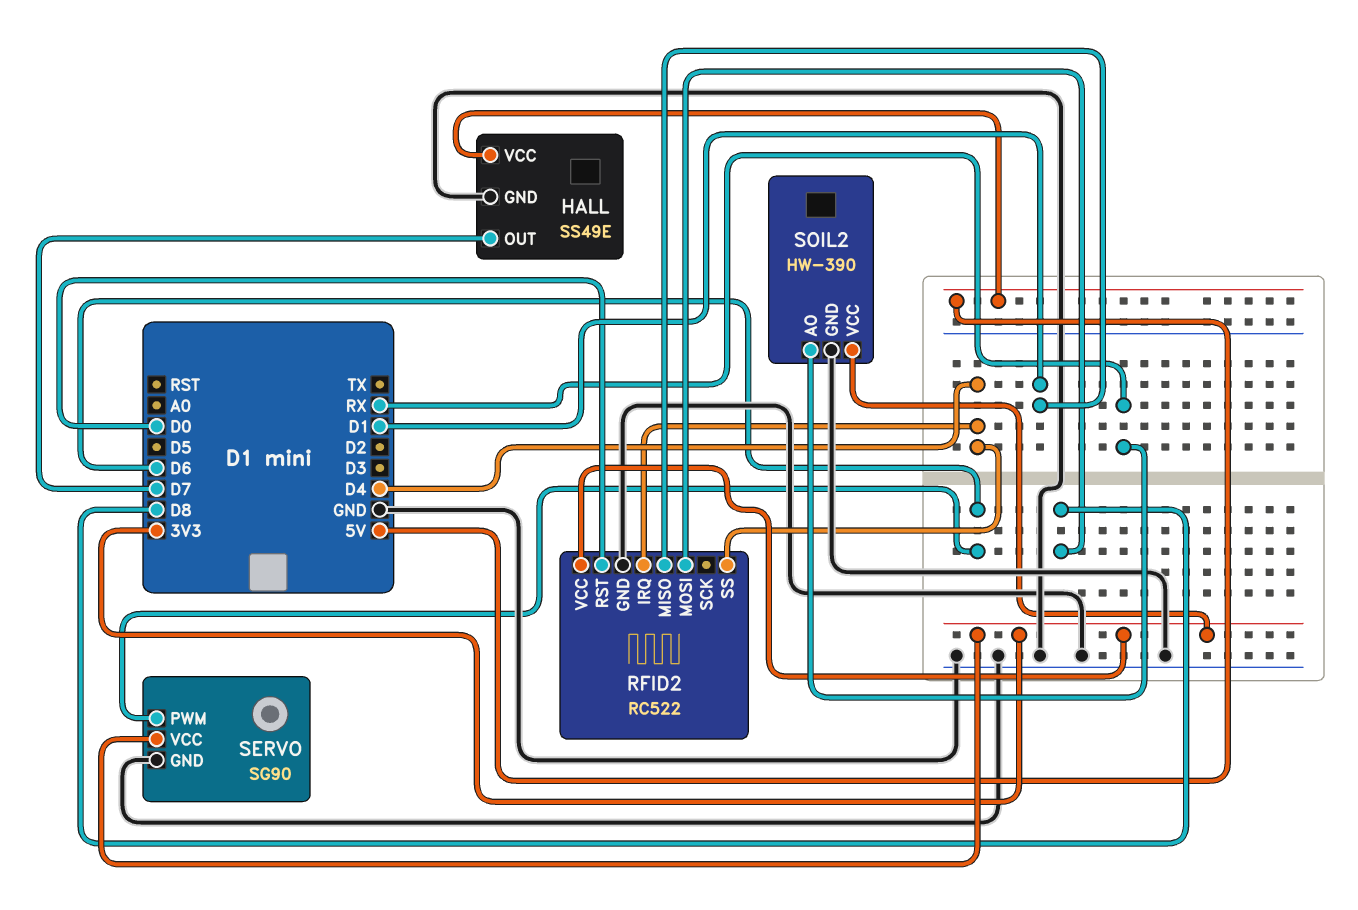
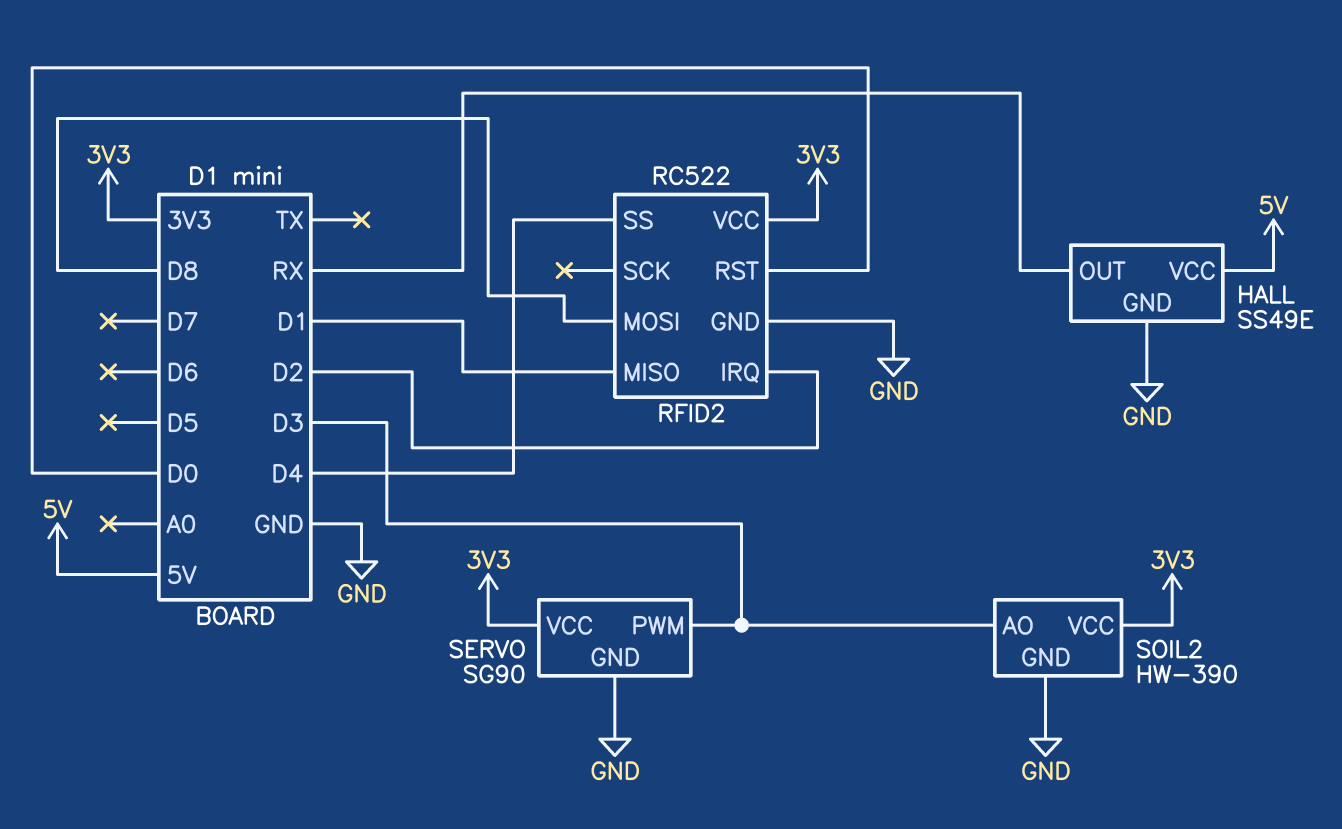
HALL pin OUT: D7 -> RX
RFID2 pin IRQ: D4 -> D2
SERVO pin PWM: D6 -> D3
SOIL2 pin AO: RX -> D3

